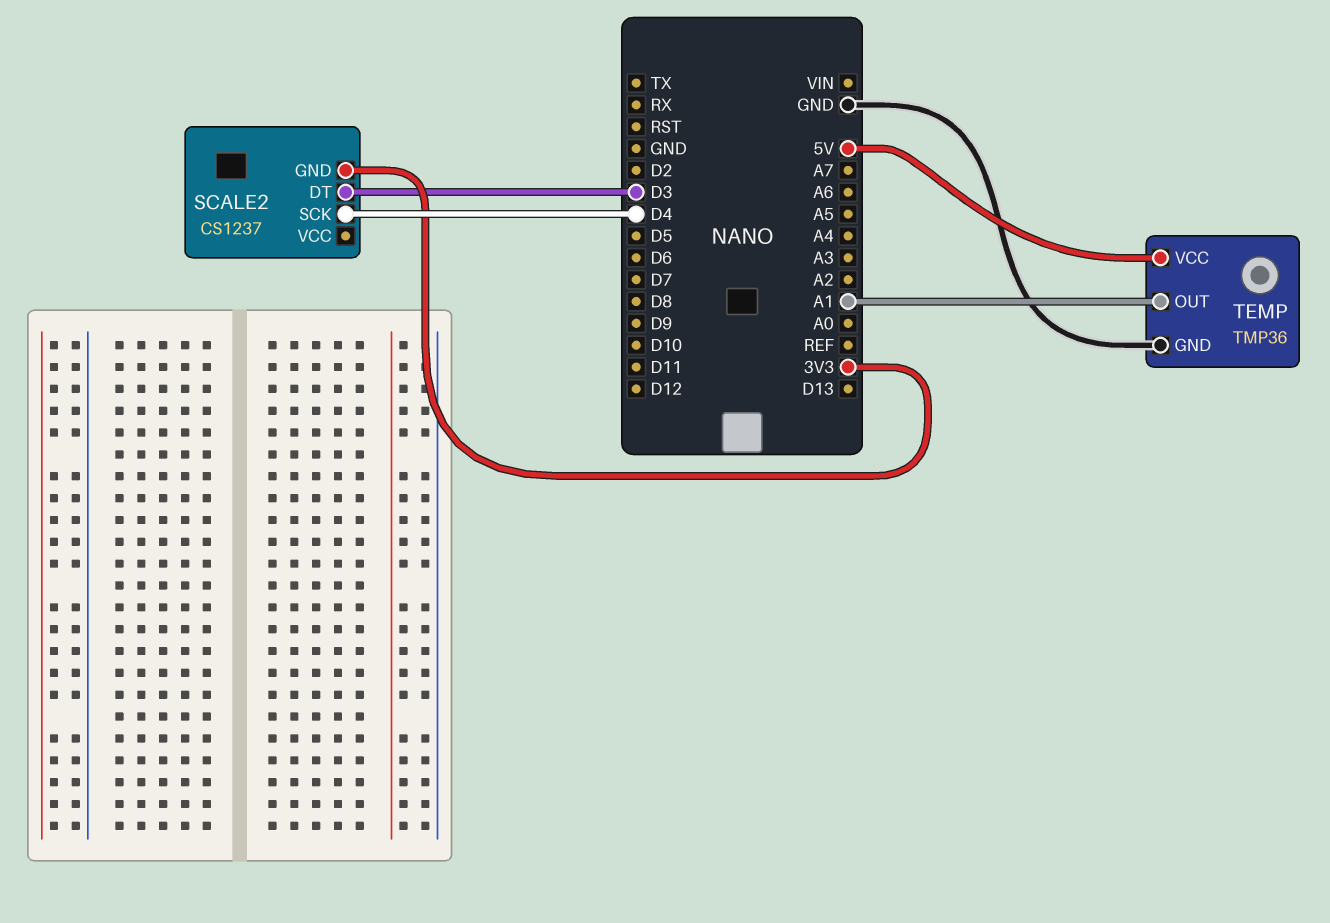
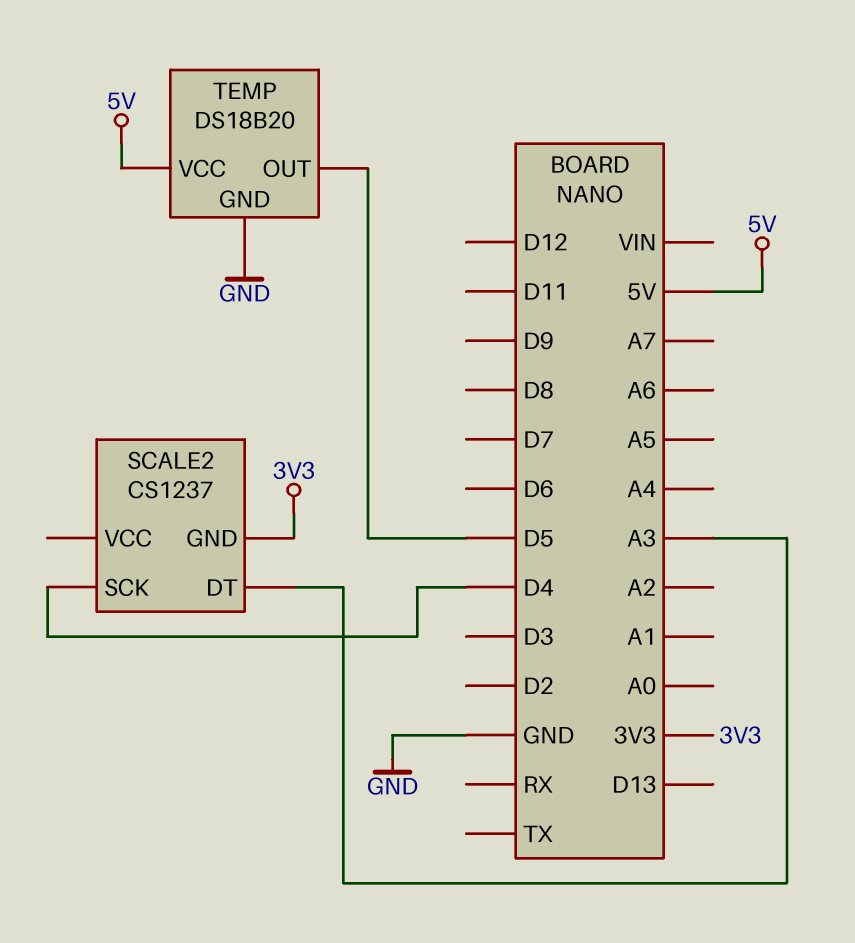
SCALE2 pin DT: D3 -> A3
TEMP: TMP36 -> DS18B20
TEMP pin OUT: A1 -> D5

